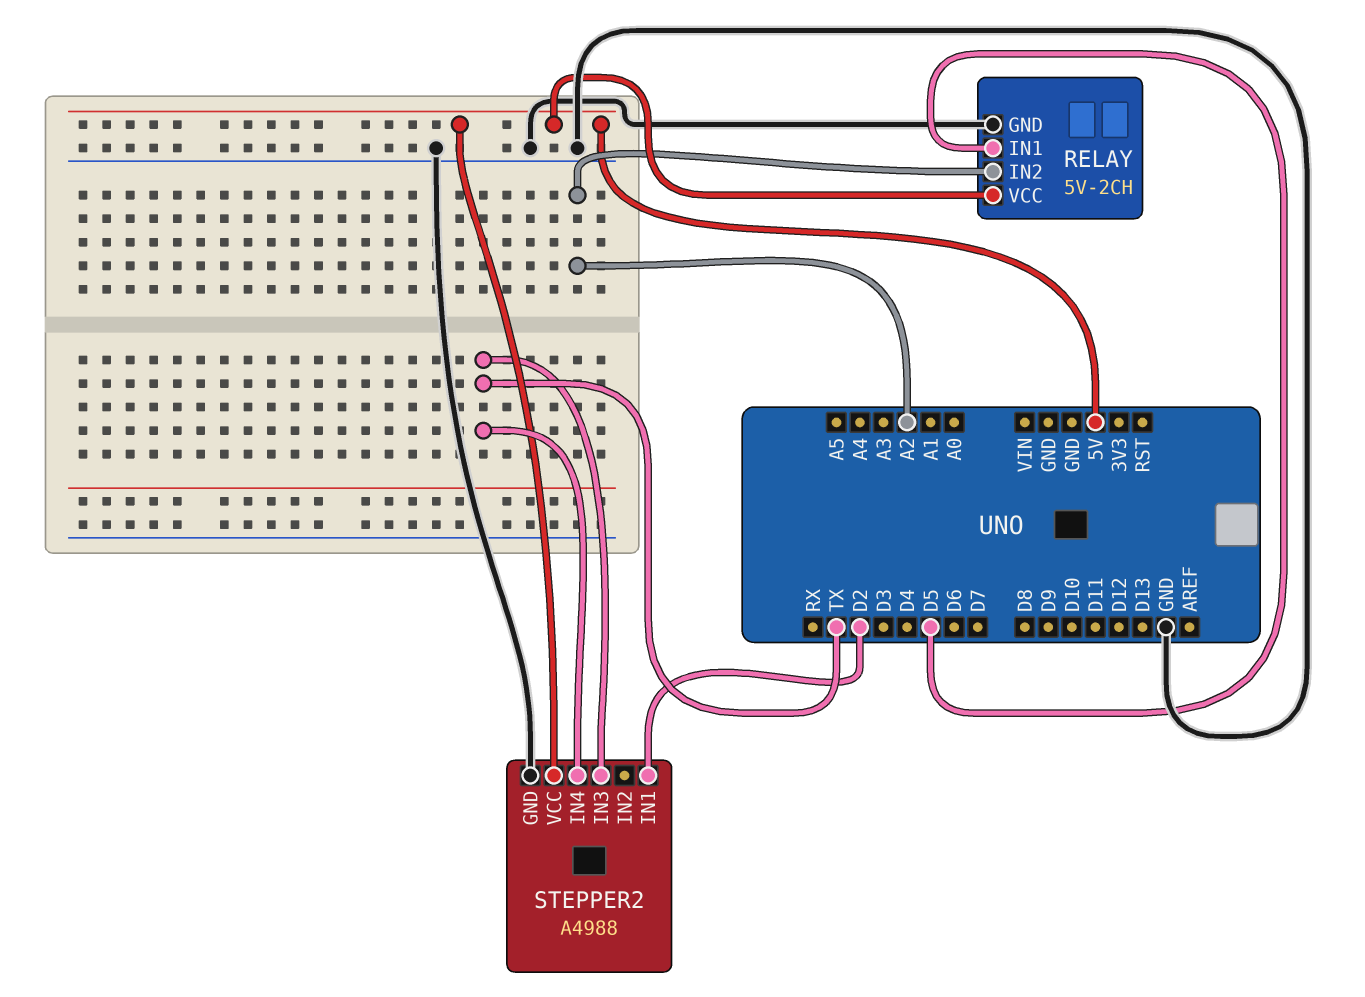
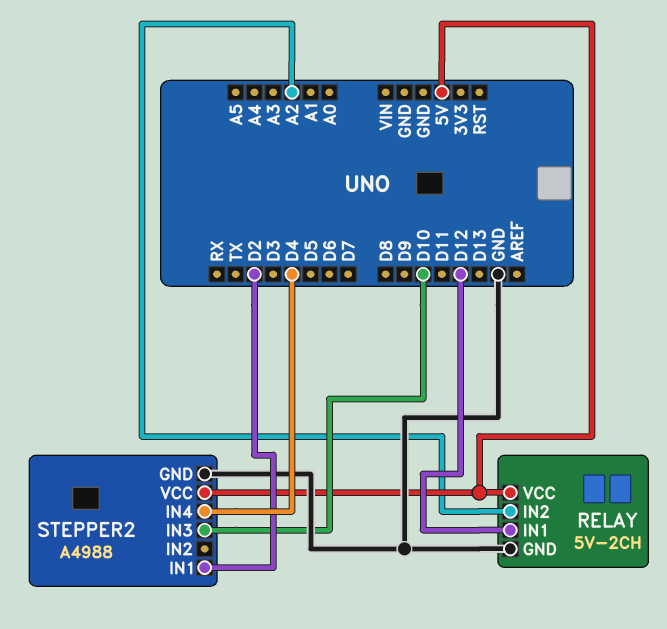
RELAY pin IN1: D5 -> D12
STEPPER2 pin IN3: TX -> D10
STEPPER2 pin IN4: TX -> D4

